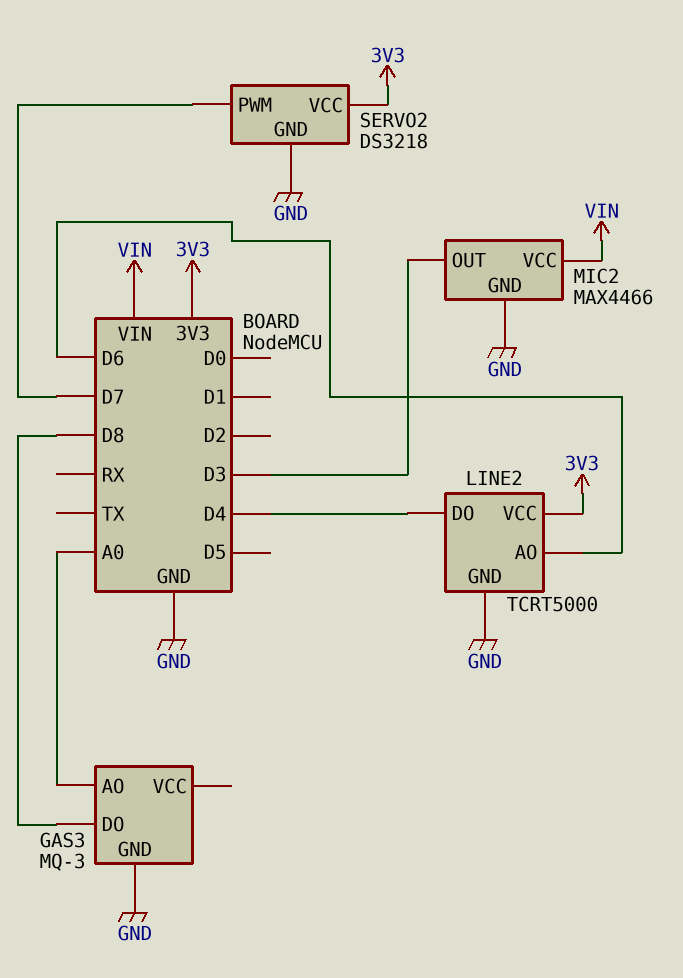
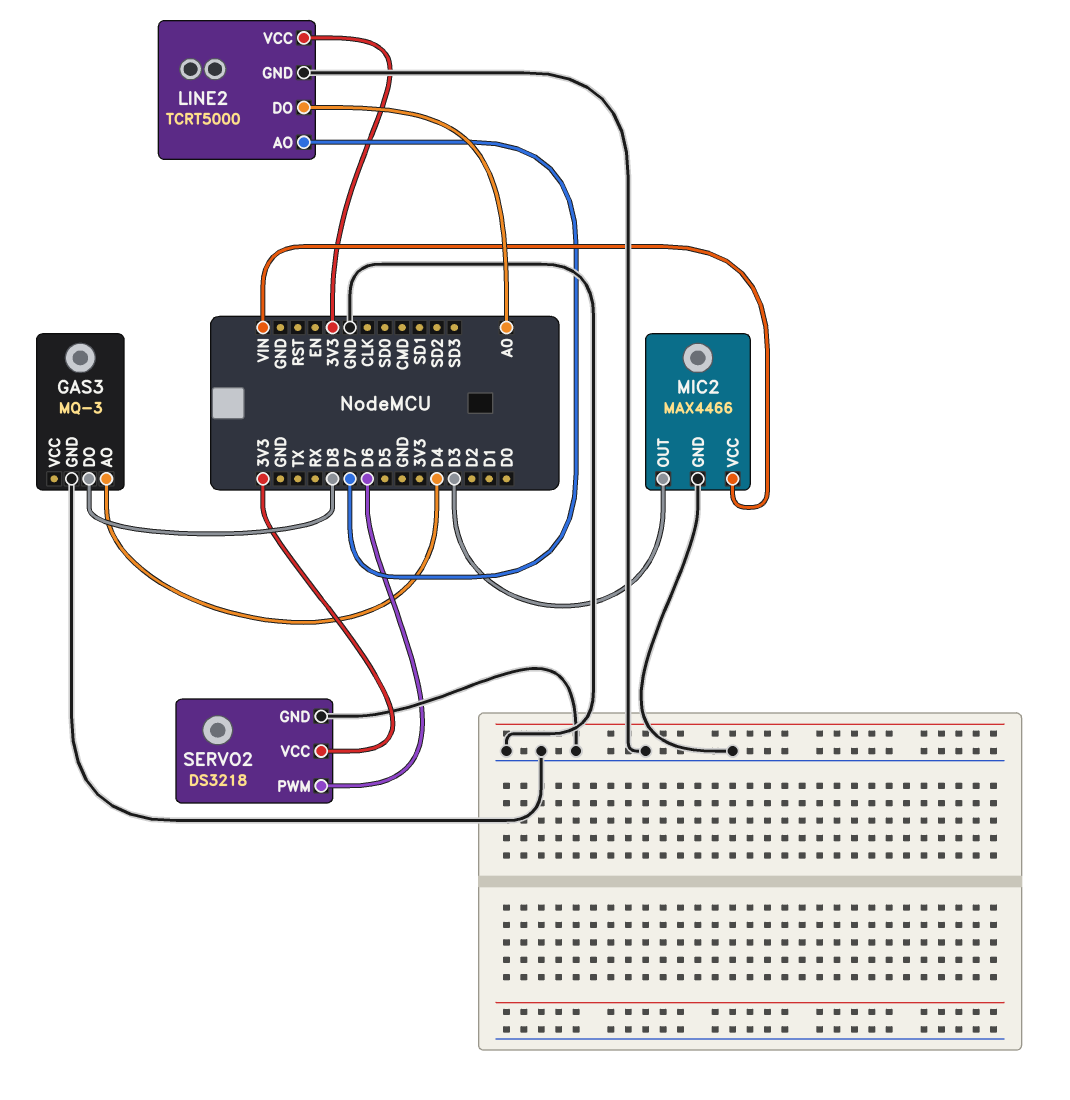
GAS3 pin AO: A0 -> D4
LINE2 pin AO: D6 -> D7
LINE2 pin DO: D4 -> A0
SERVO2 pin PWM: D7 -> D6

